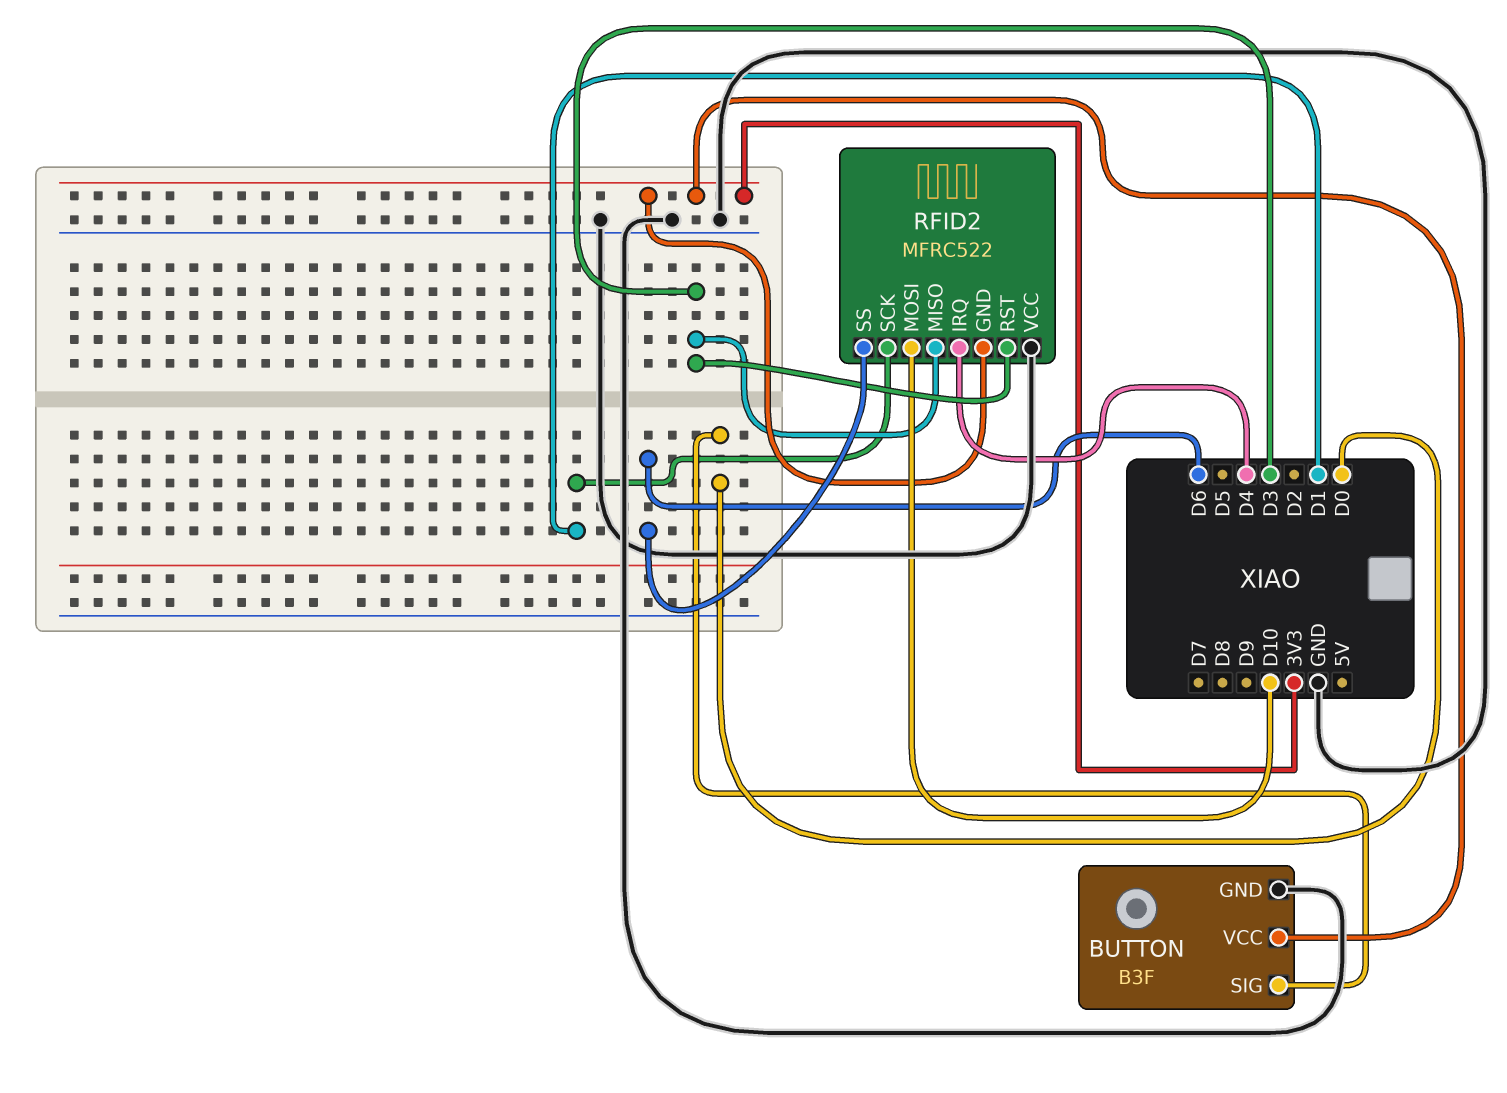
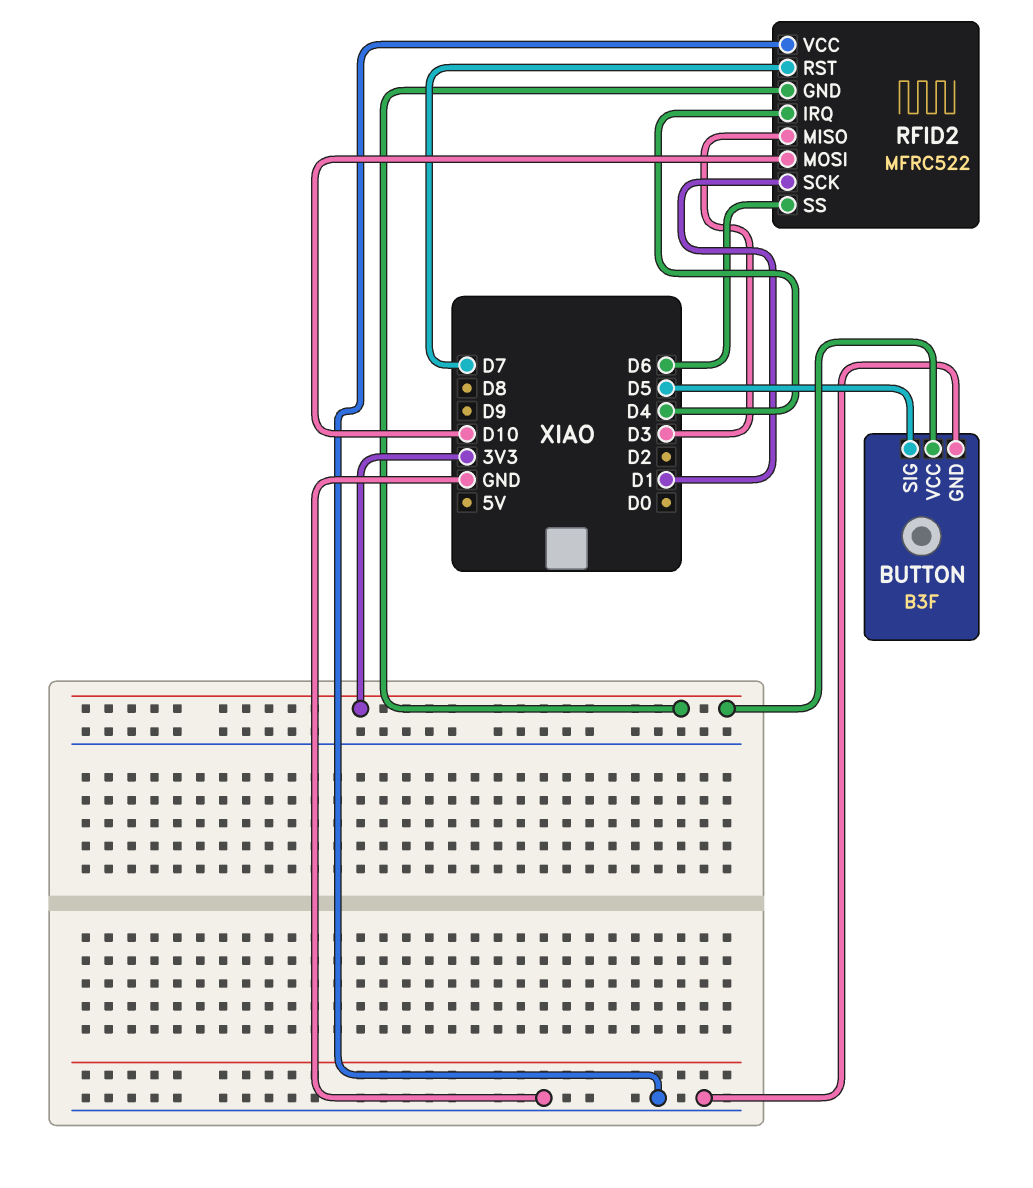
BUTTON pin SIG: D0 -> D5
RFID2 pin RST: D3 -> D7

